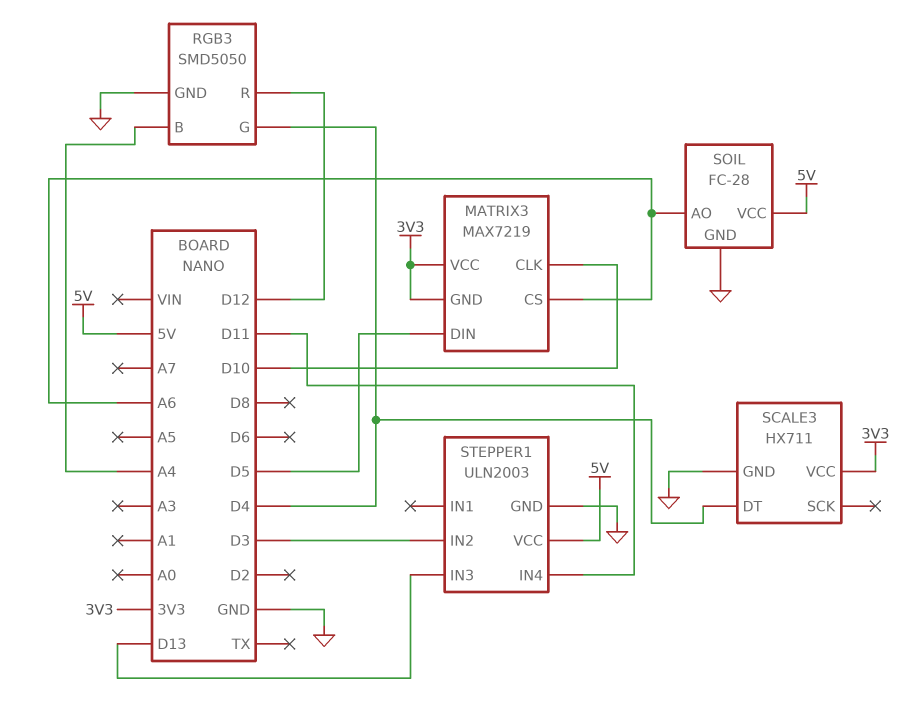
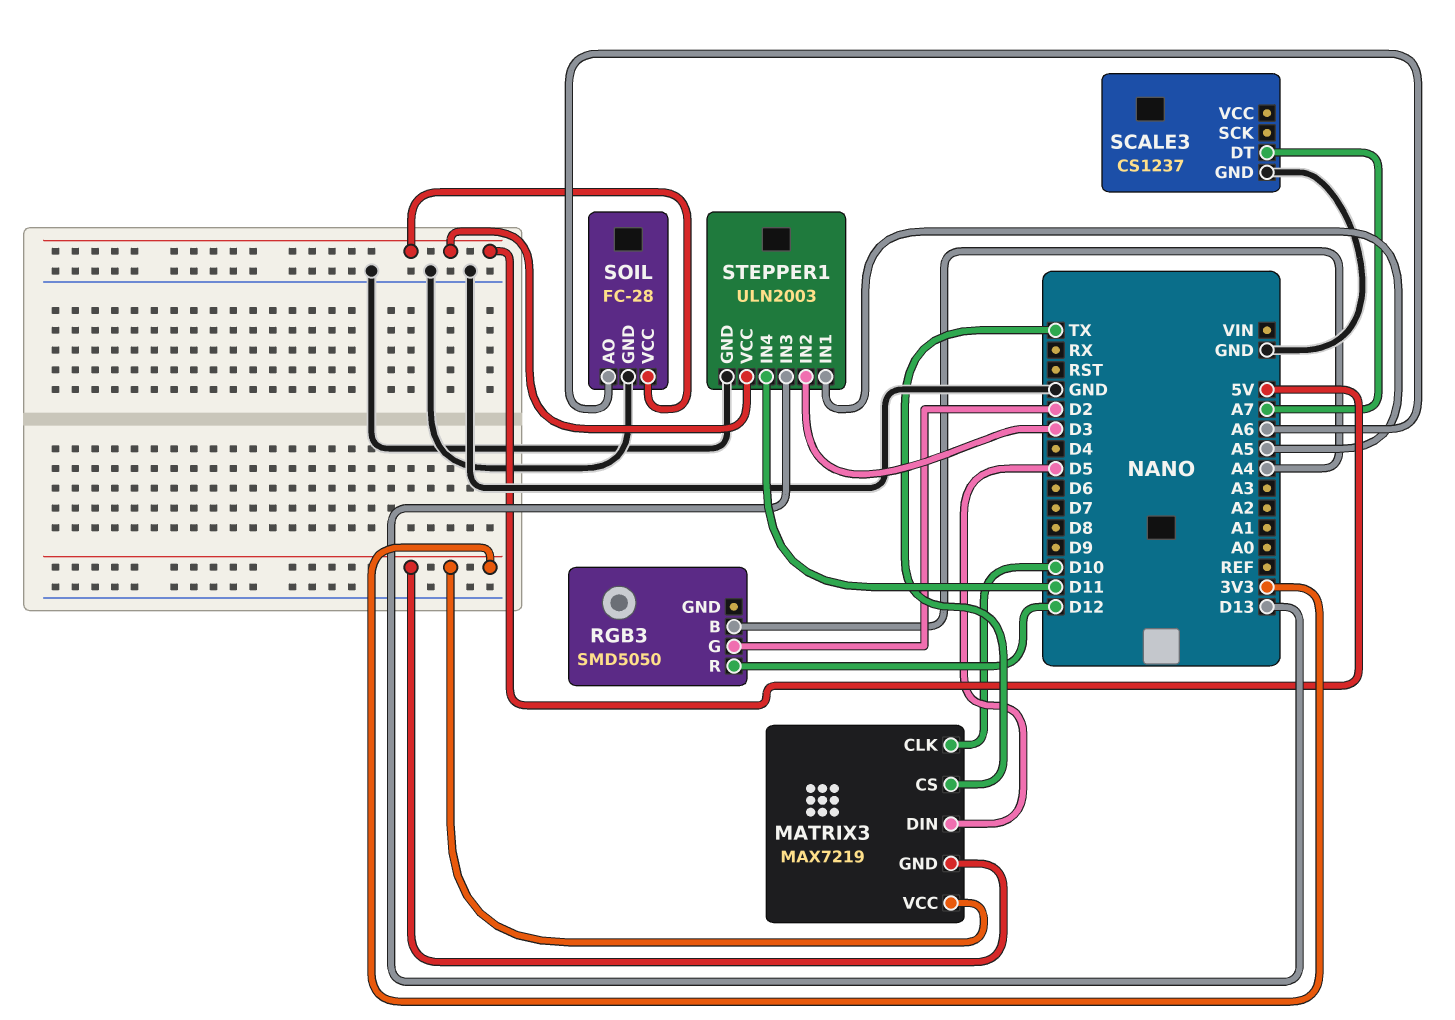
MATRIX3 pin CS: A6 -> TX
RGB3 pin G: D4 -> D2
RGB3 pin GND: GND -> none
SCALE3: HX711 -> CS1237
SCALE3 pin DT: D4 -> A7
SCALE3 pin VCC: 3V3 -> none
STEPPER1 pin IN1: none -> A5

